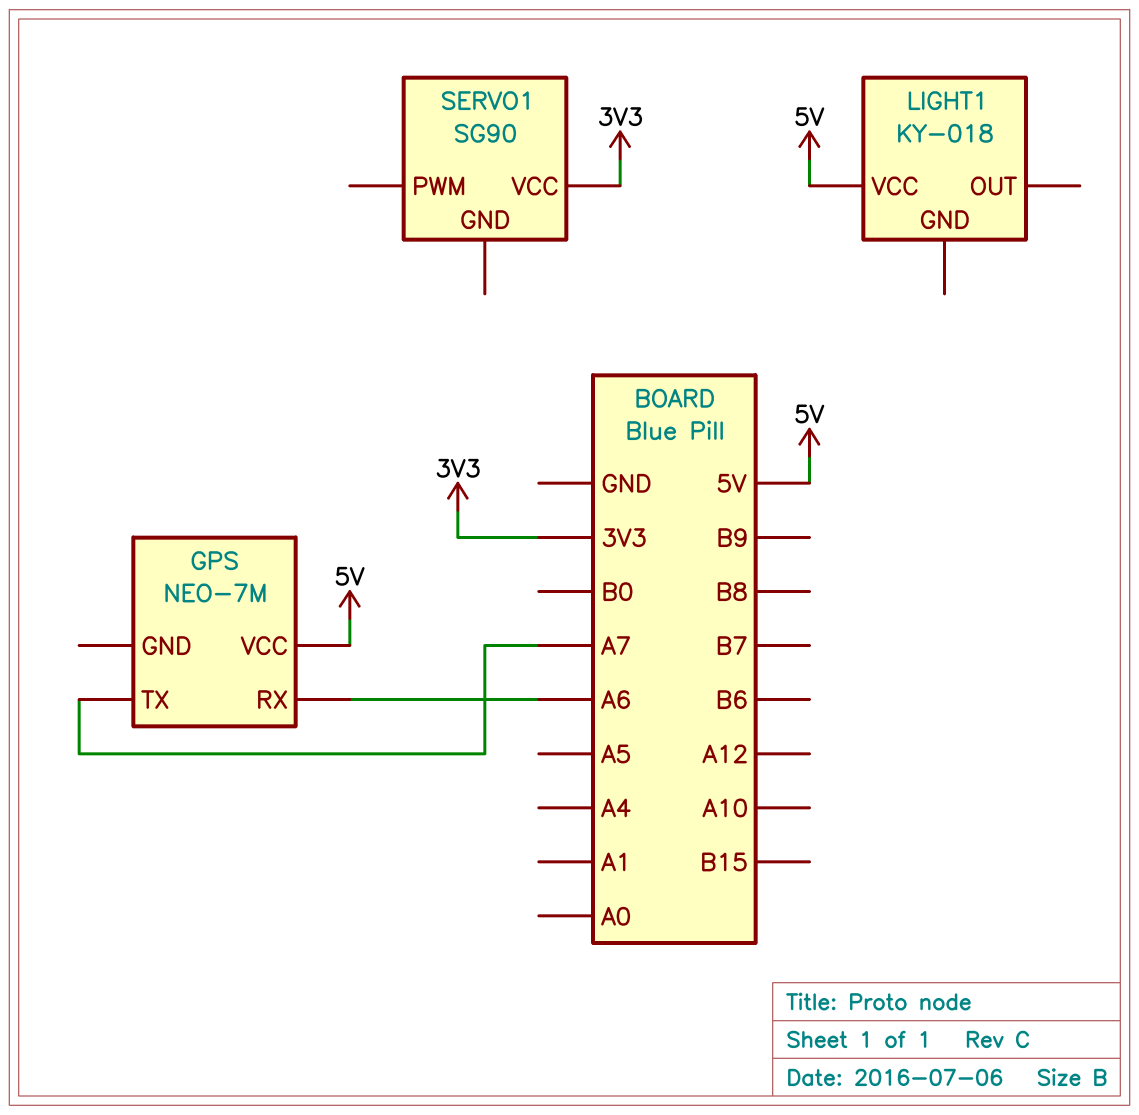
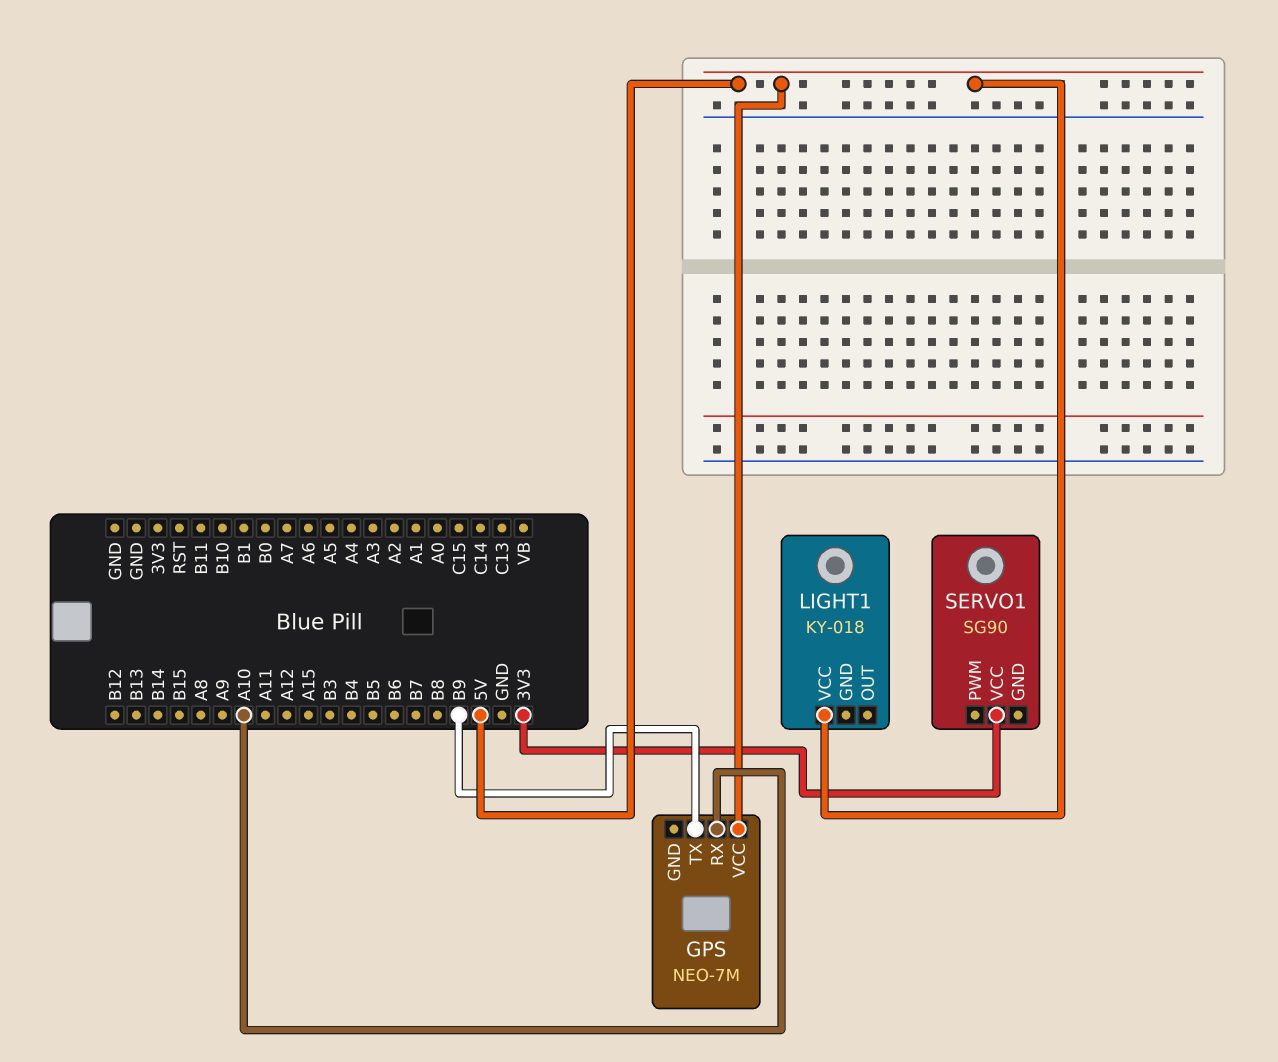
GPS pin RX: A6 -> A10
GPS pin TX: A7 -> B9

